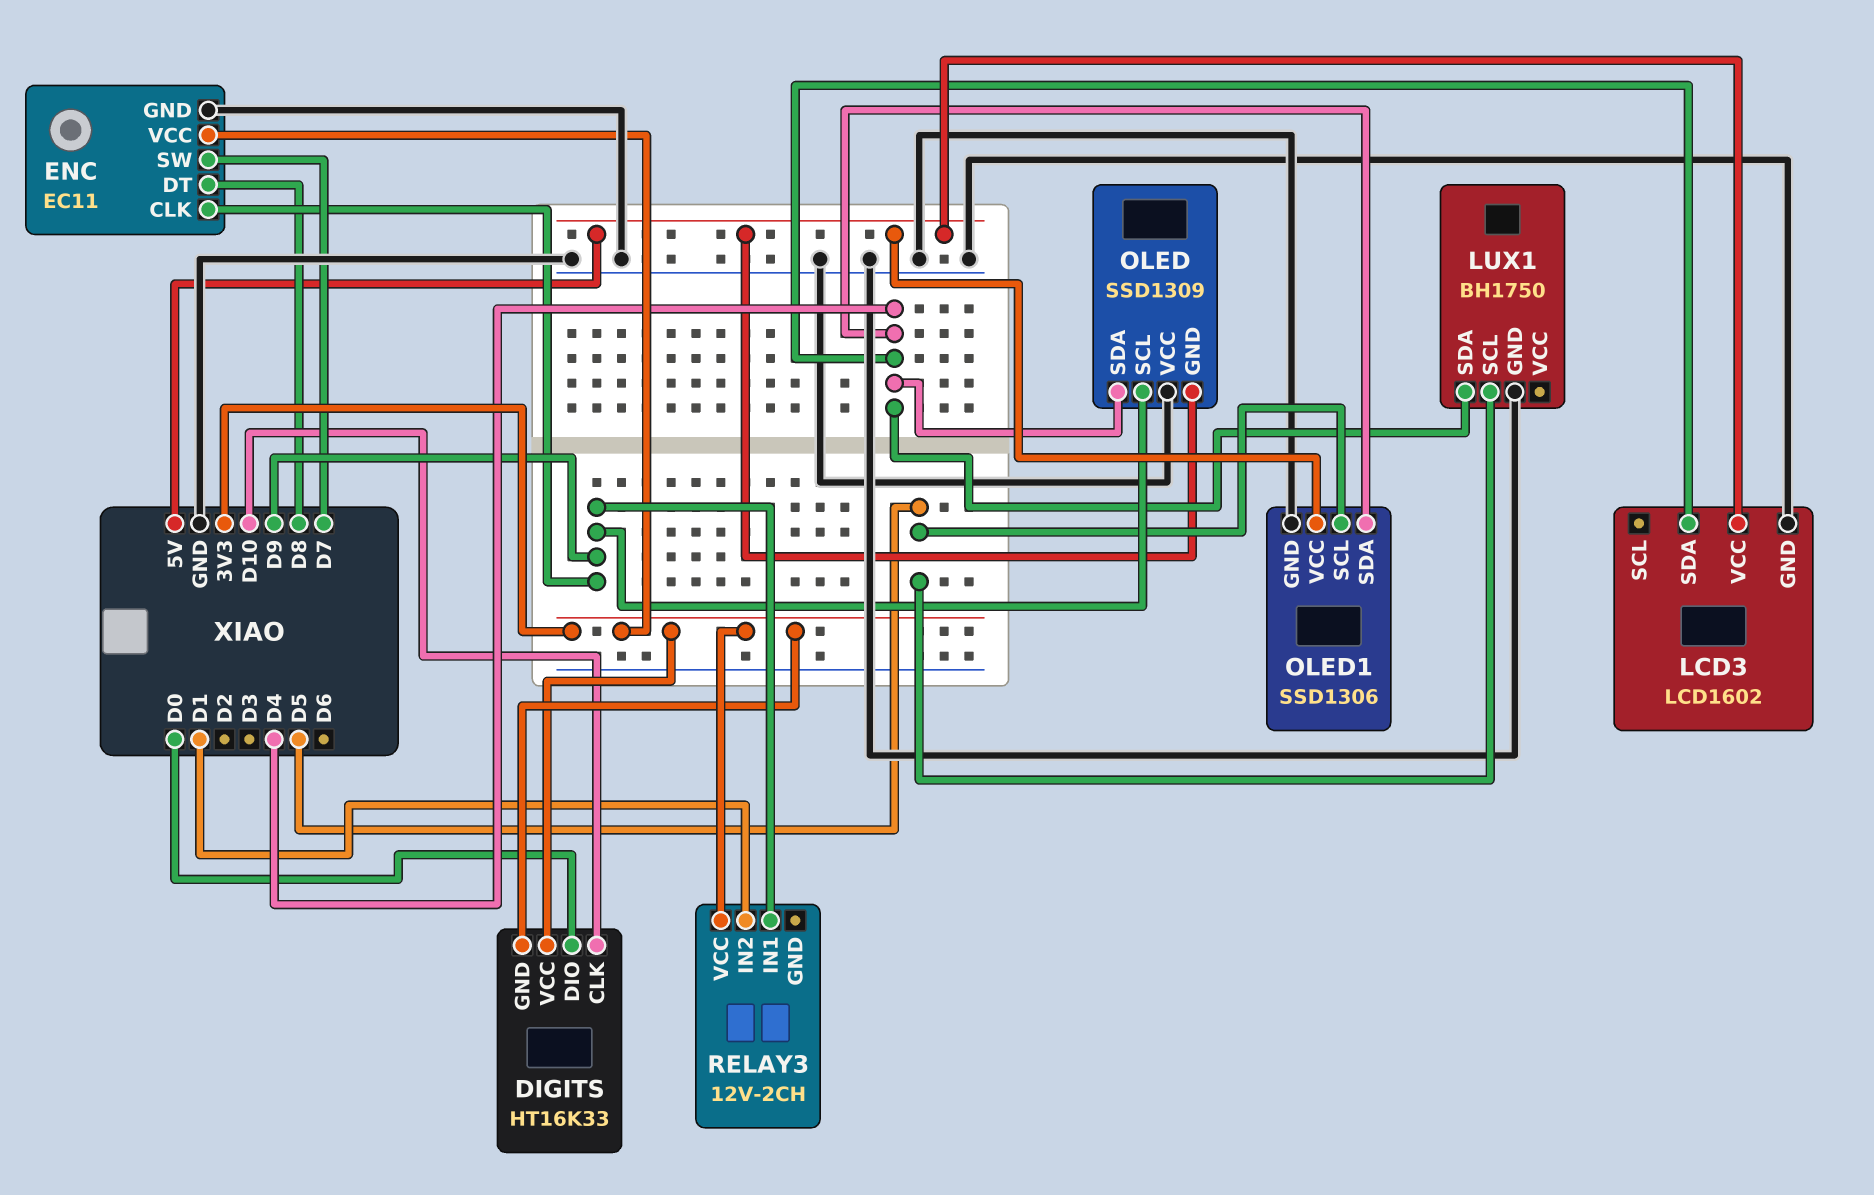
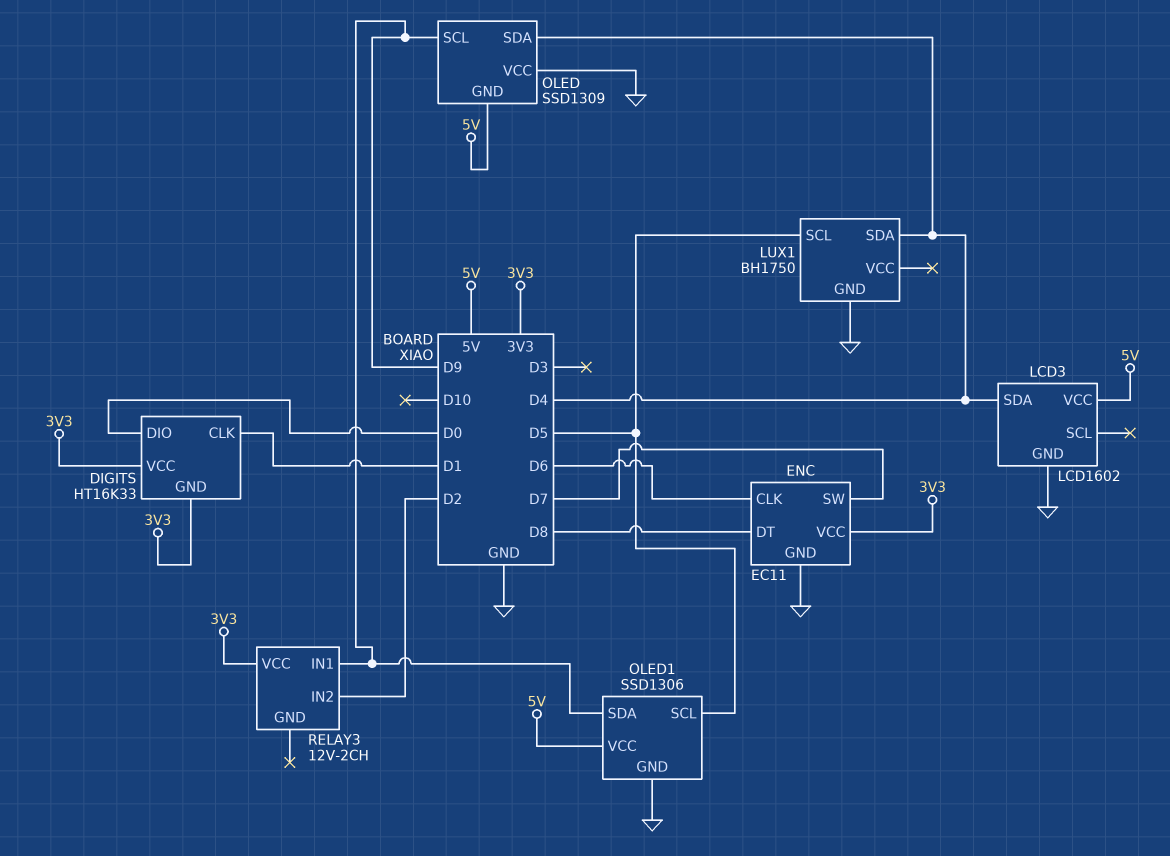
DIGITS pin CLK: D10 -> D1
ENC pin CLK: D9 -> D6
OLED1 pin SDA: D4 -> D9
RELAY3 pin IN2: D1 -> D2

